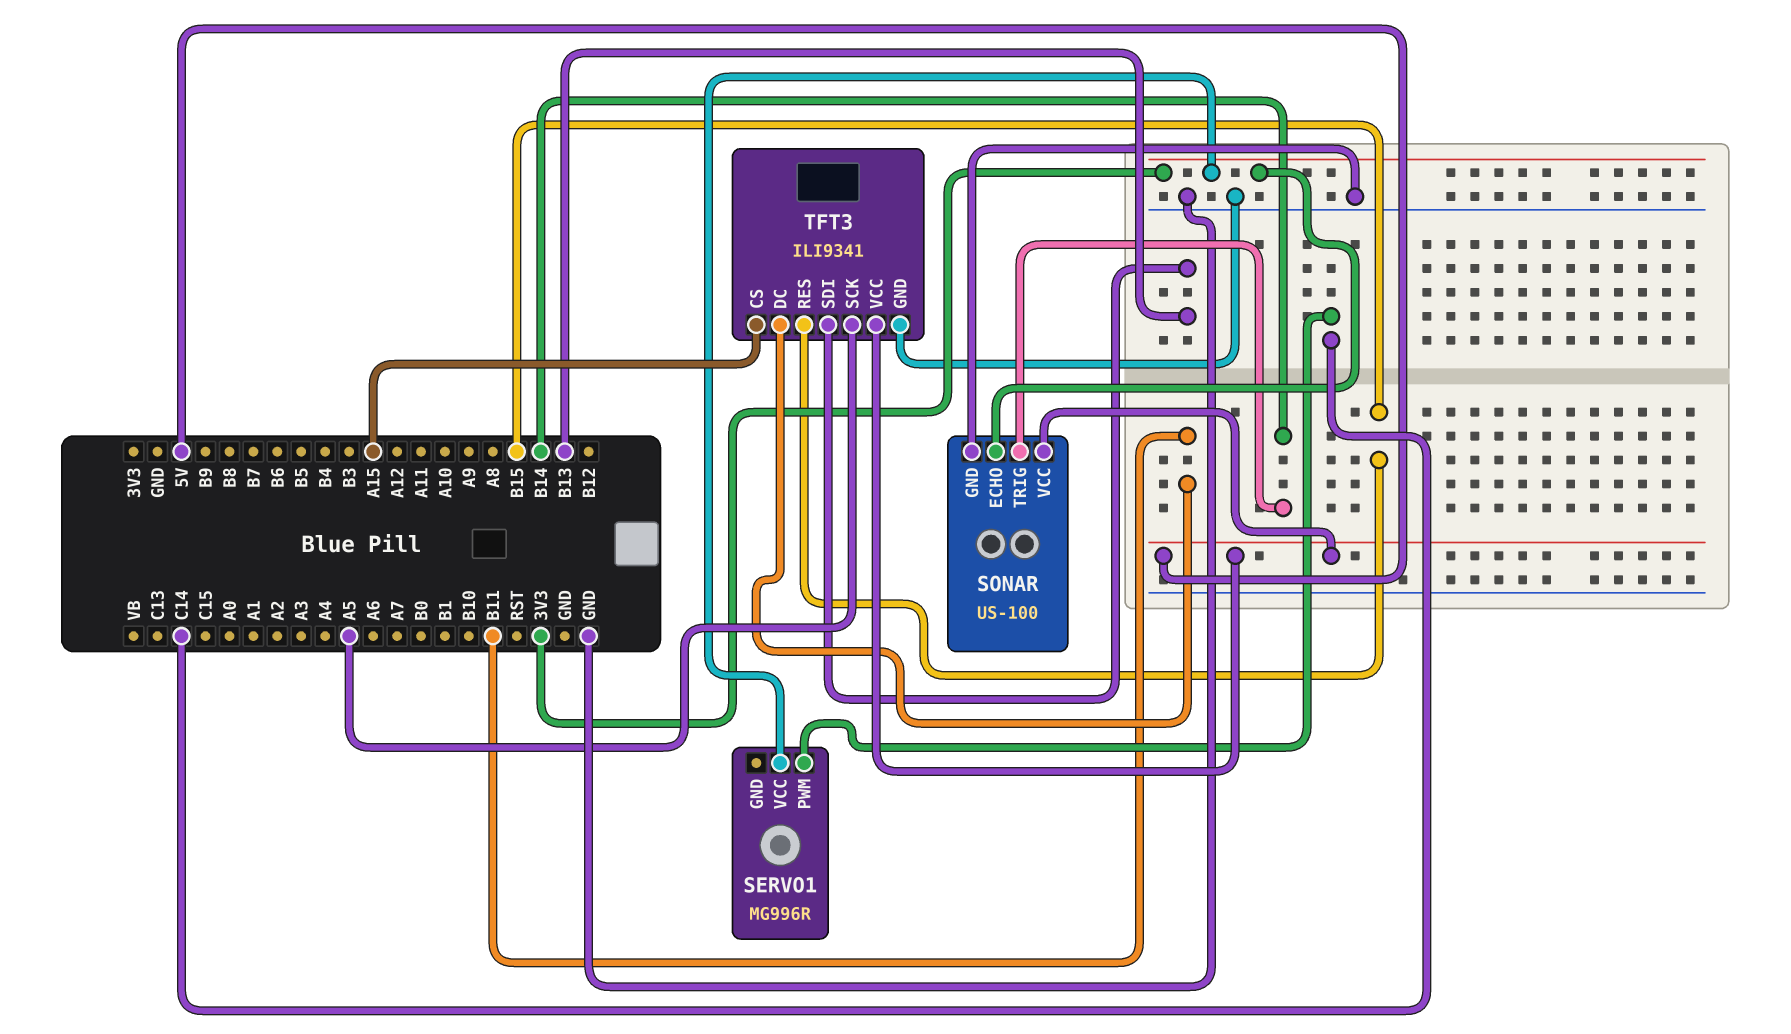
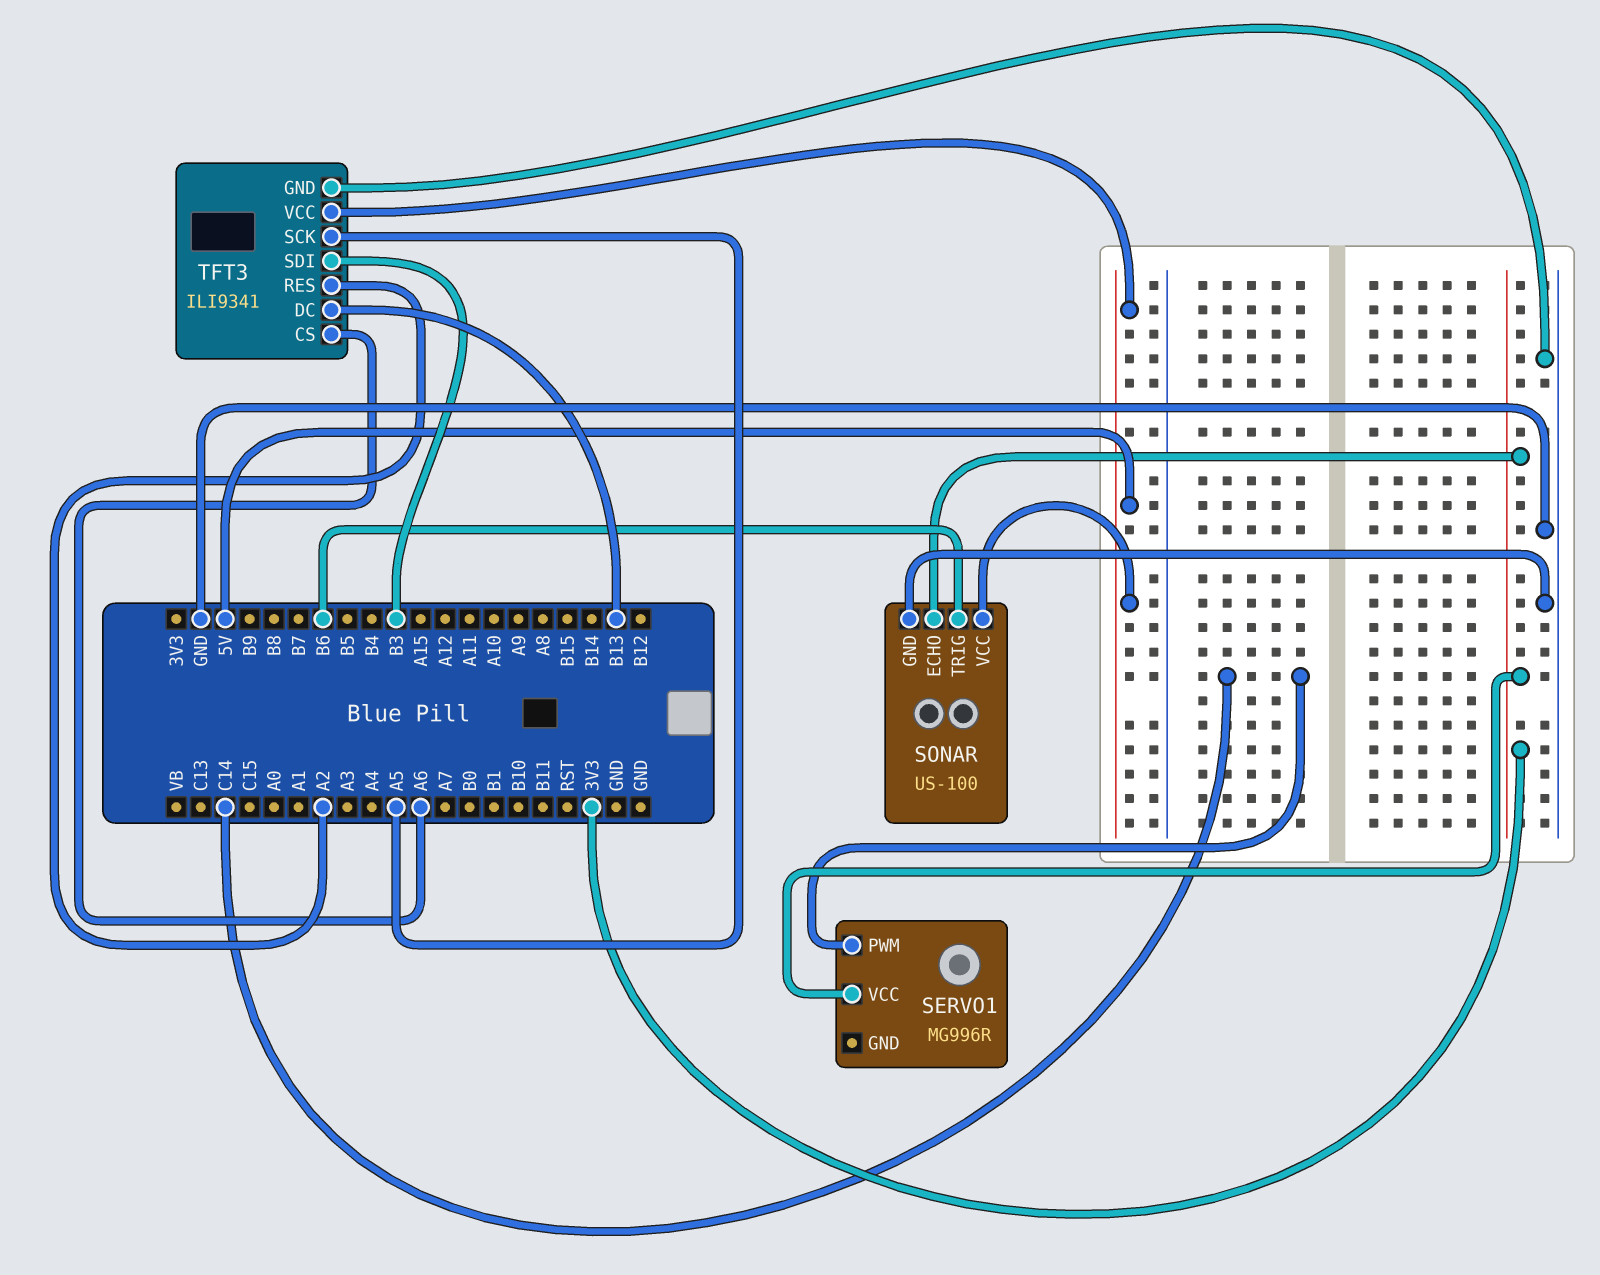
SONAR pin TRIG: B14 -> B6
TFT3 pin CS: A15 -> A6
TFT3 pin DC: B11 -> B13
TFT3 pin RES: B15 -> A2
TFT3 pin SDI: B13 -> B3

